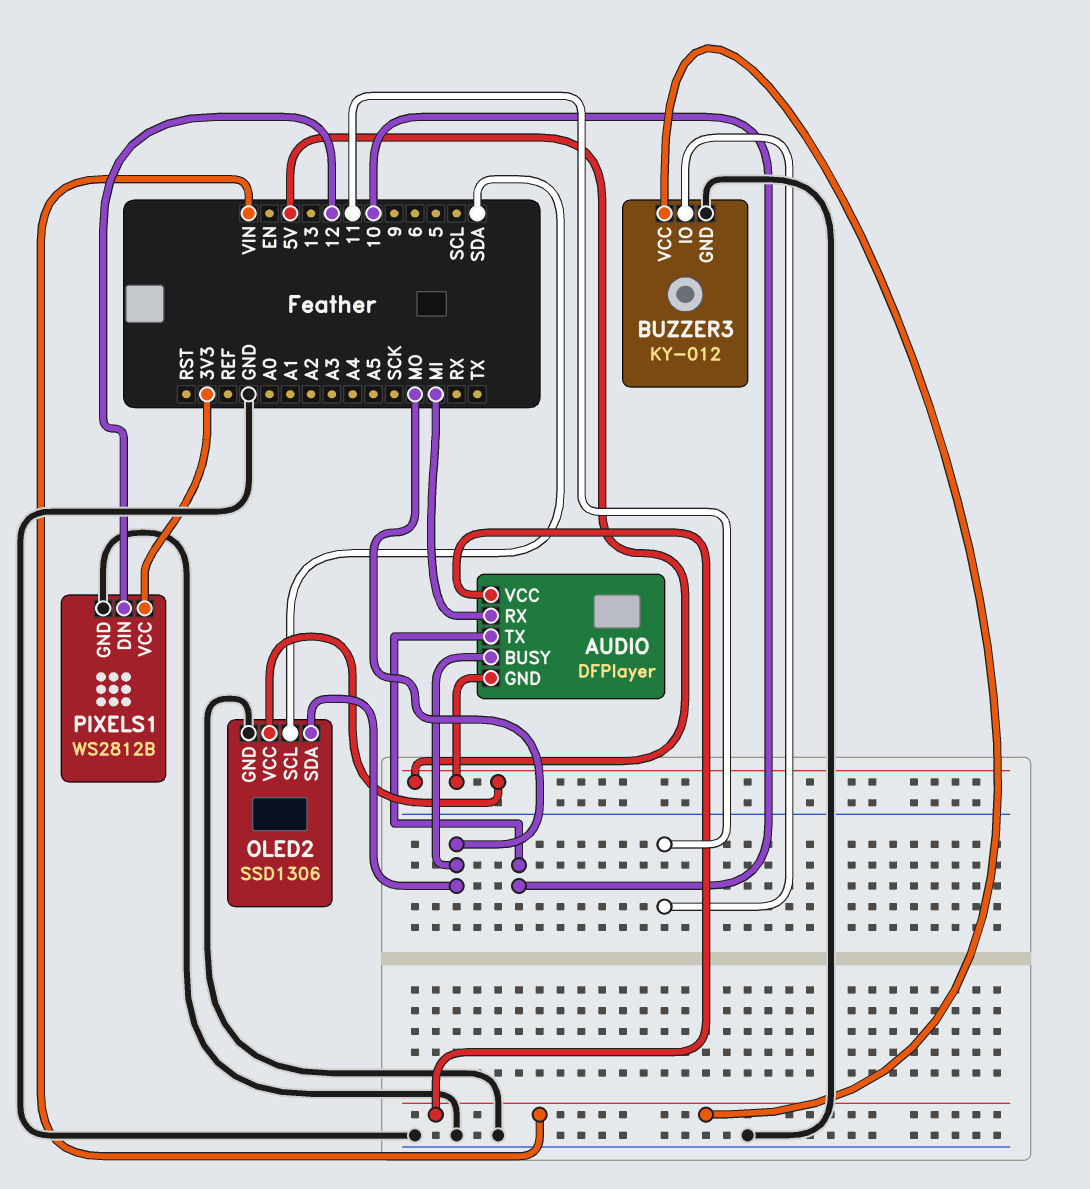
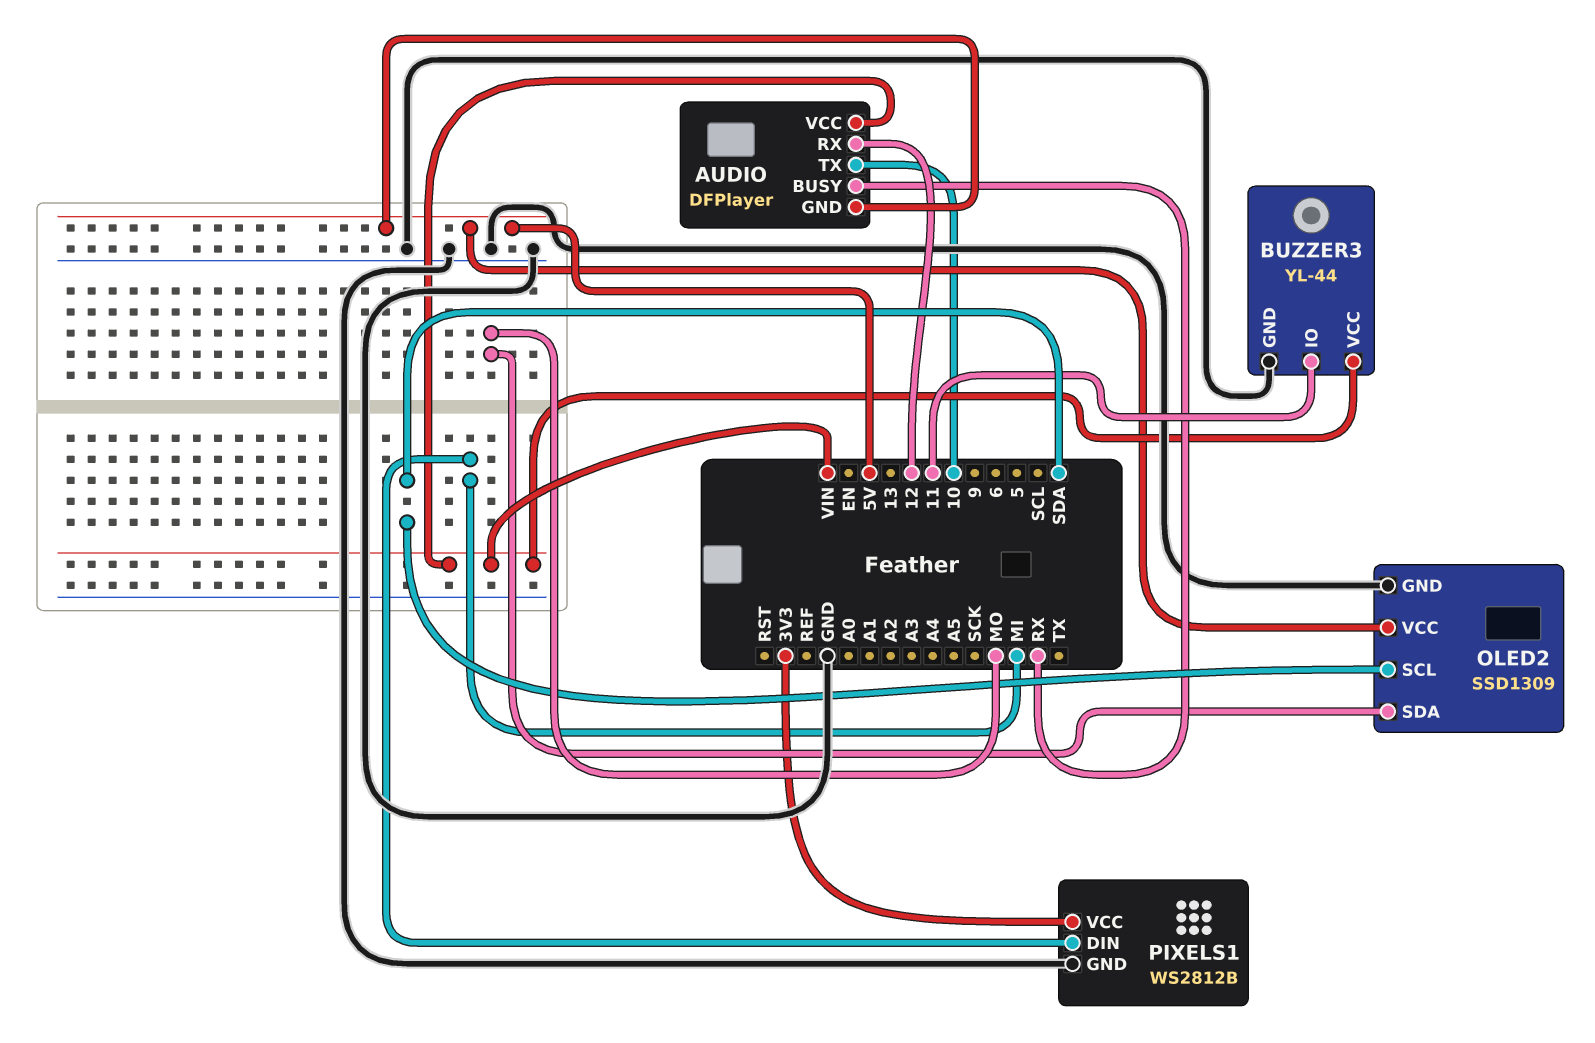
AUDIO pin BUSY: MO -> RX
AUDIO pin RX: MI -> 12
BUZZER3: KY-012 -> YL-44
OLED2: SSD1306 -> SSD1309
PIXELS1 pin DIN: 12 -> MI

